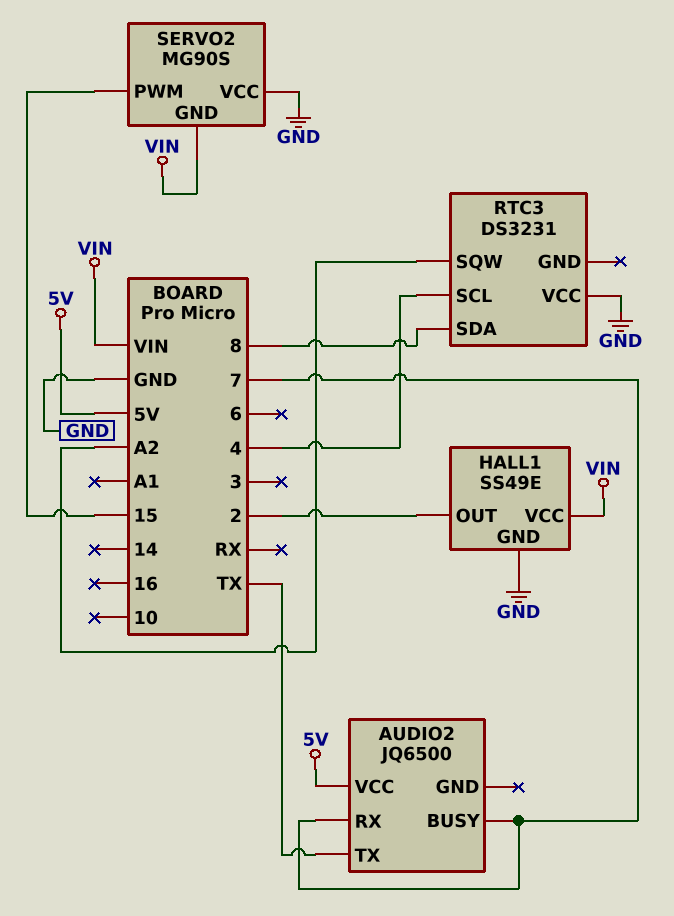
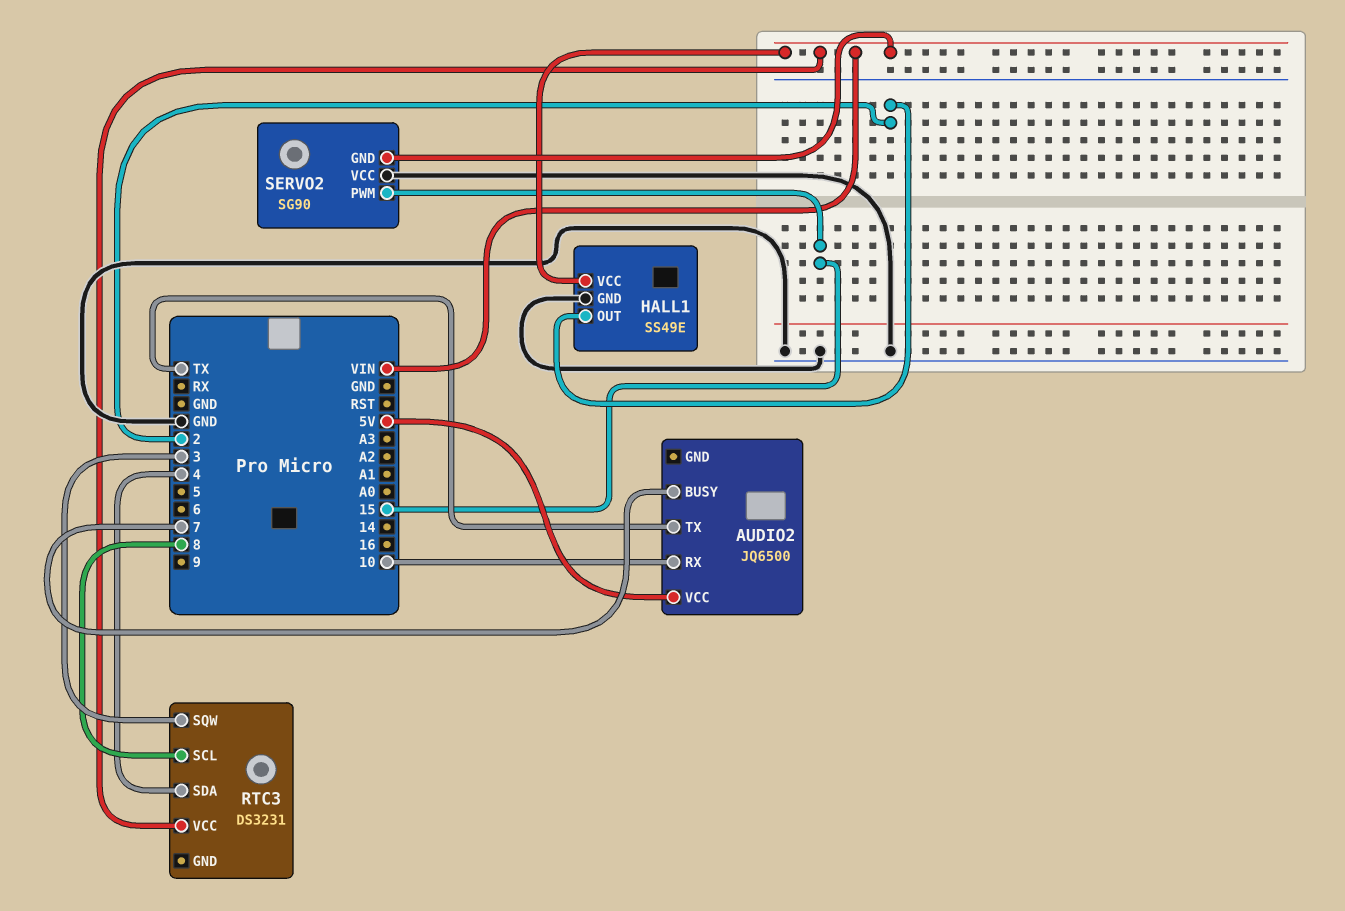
AUDIO2 pin RX: 7 -> 10
RTC3 pin SCL: 4 -> 8
RTC3 pin SDA: 8 -> 4
RTC3 pin SQW: A2 -> 3
RTC3 pin VCC: GND -> VIN
SERVO2: MG90S -> SG90

